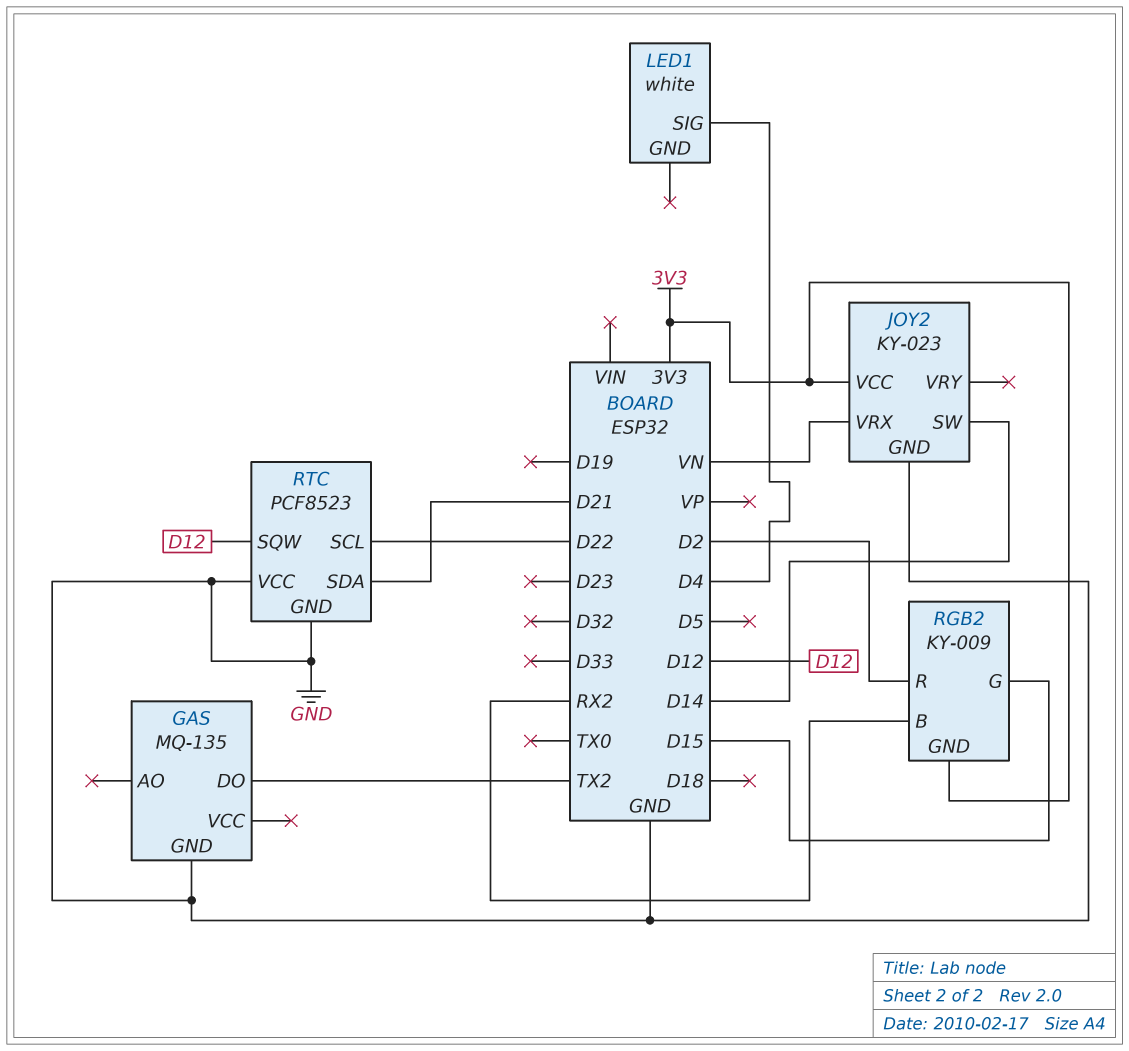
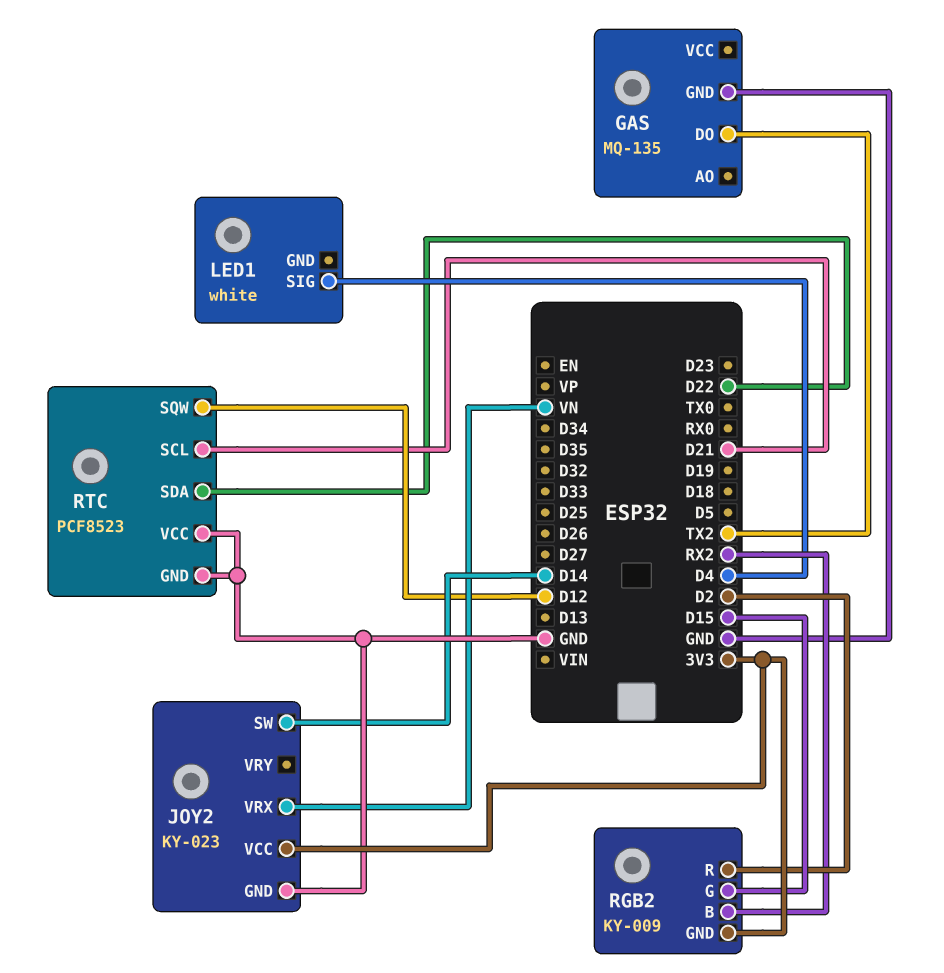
RTC pin SCL: D22 -> D21
RTC pin SDA: D21 -> D22

